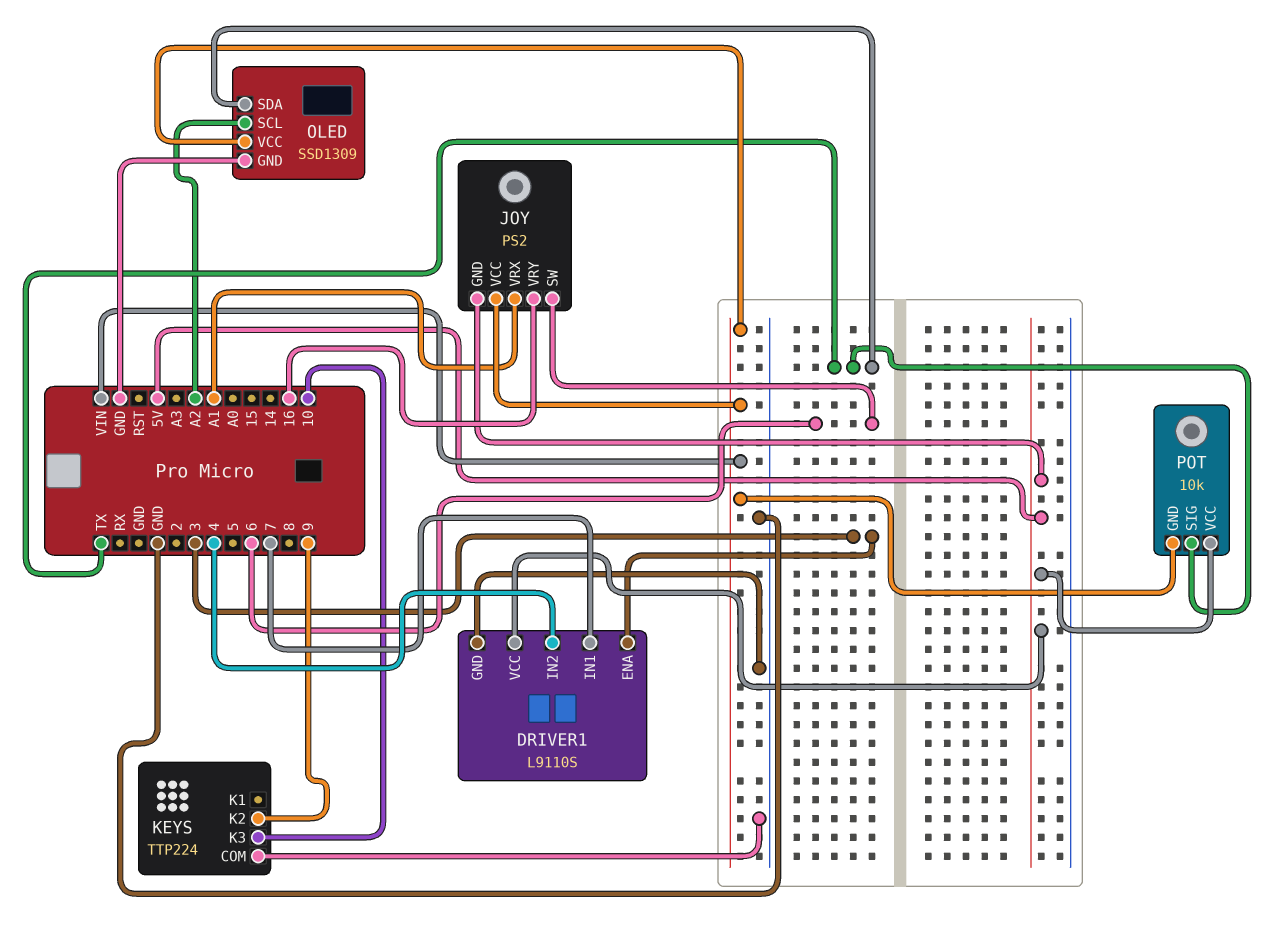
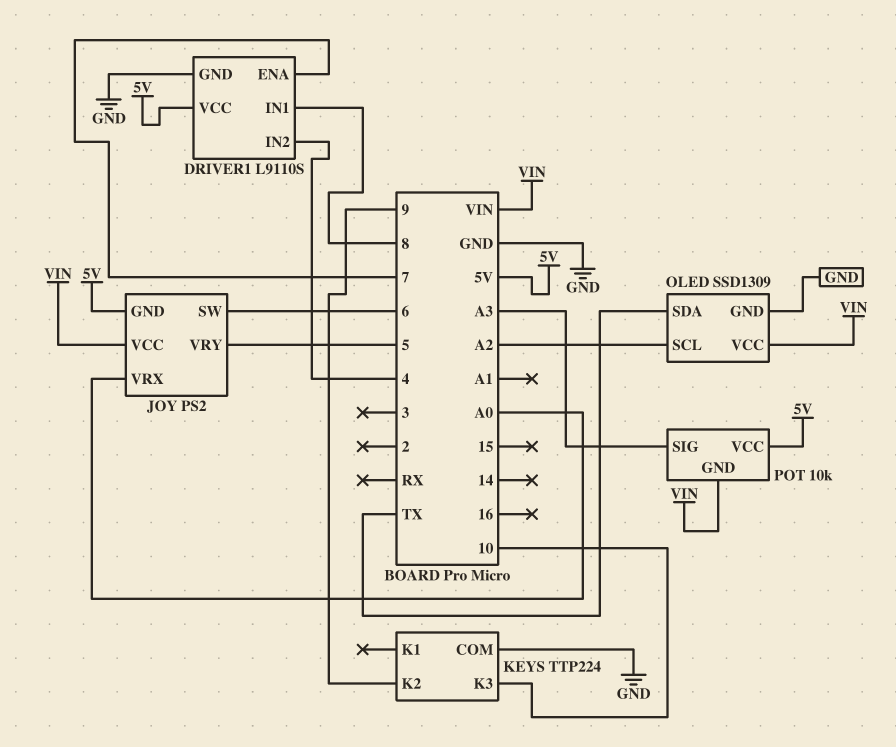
DRIVER1 pin ENA: 3 -> 7
DRIVER1 pin IN1: 7 -> 8
JOY pin VRX: A1 -> A0
JOY pin VRY: 16 -> 5
POT pin SIG: TX -> A3

